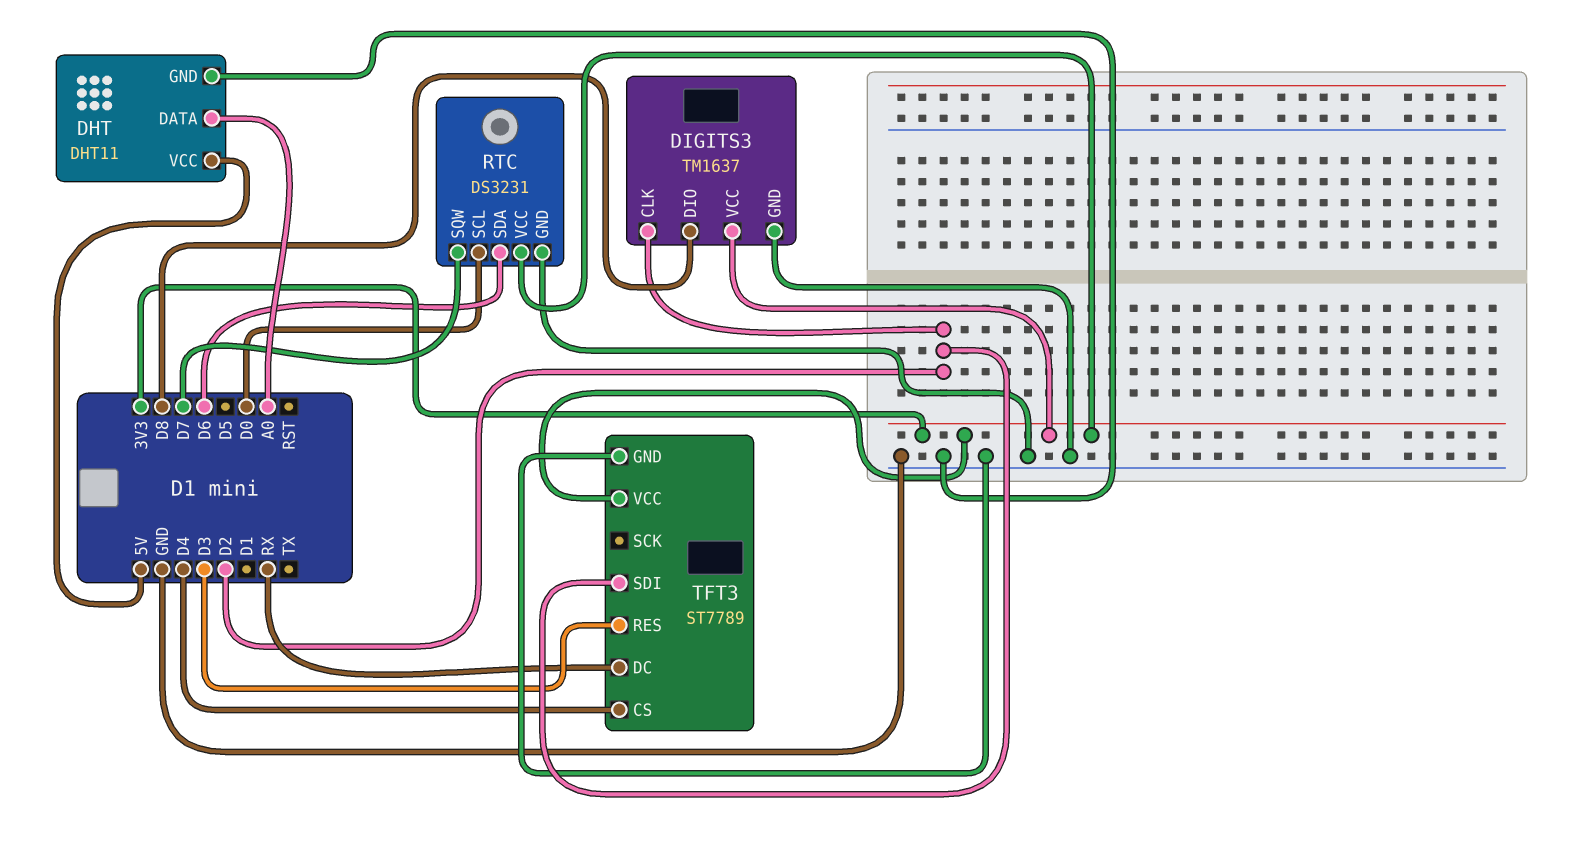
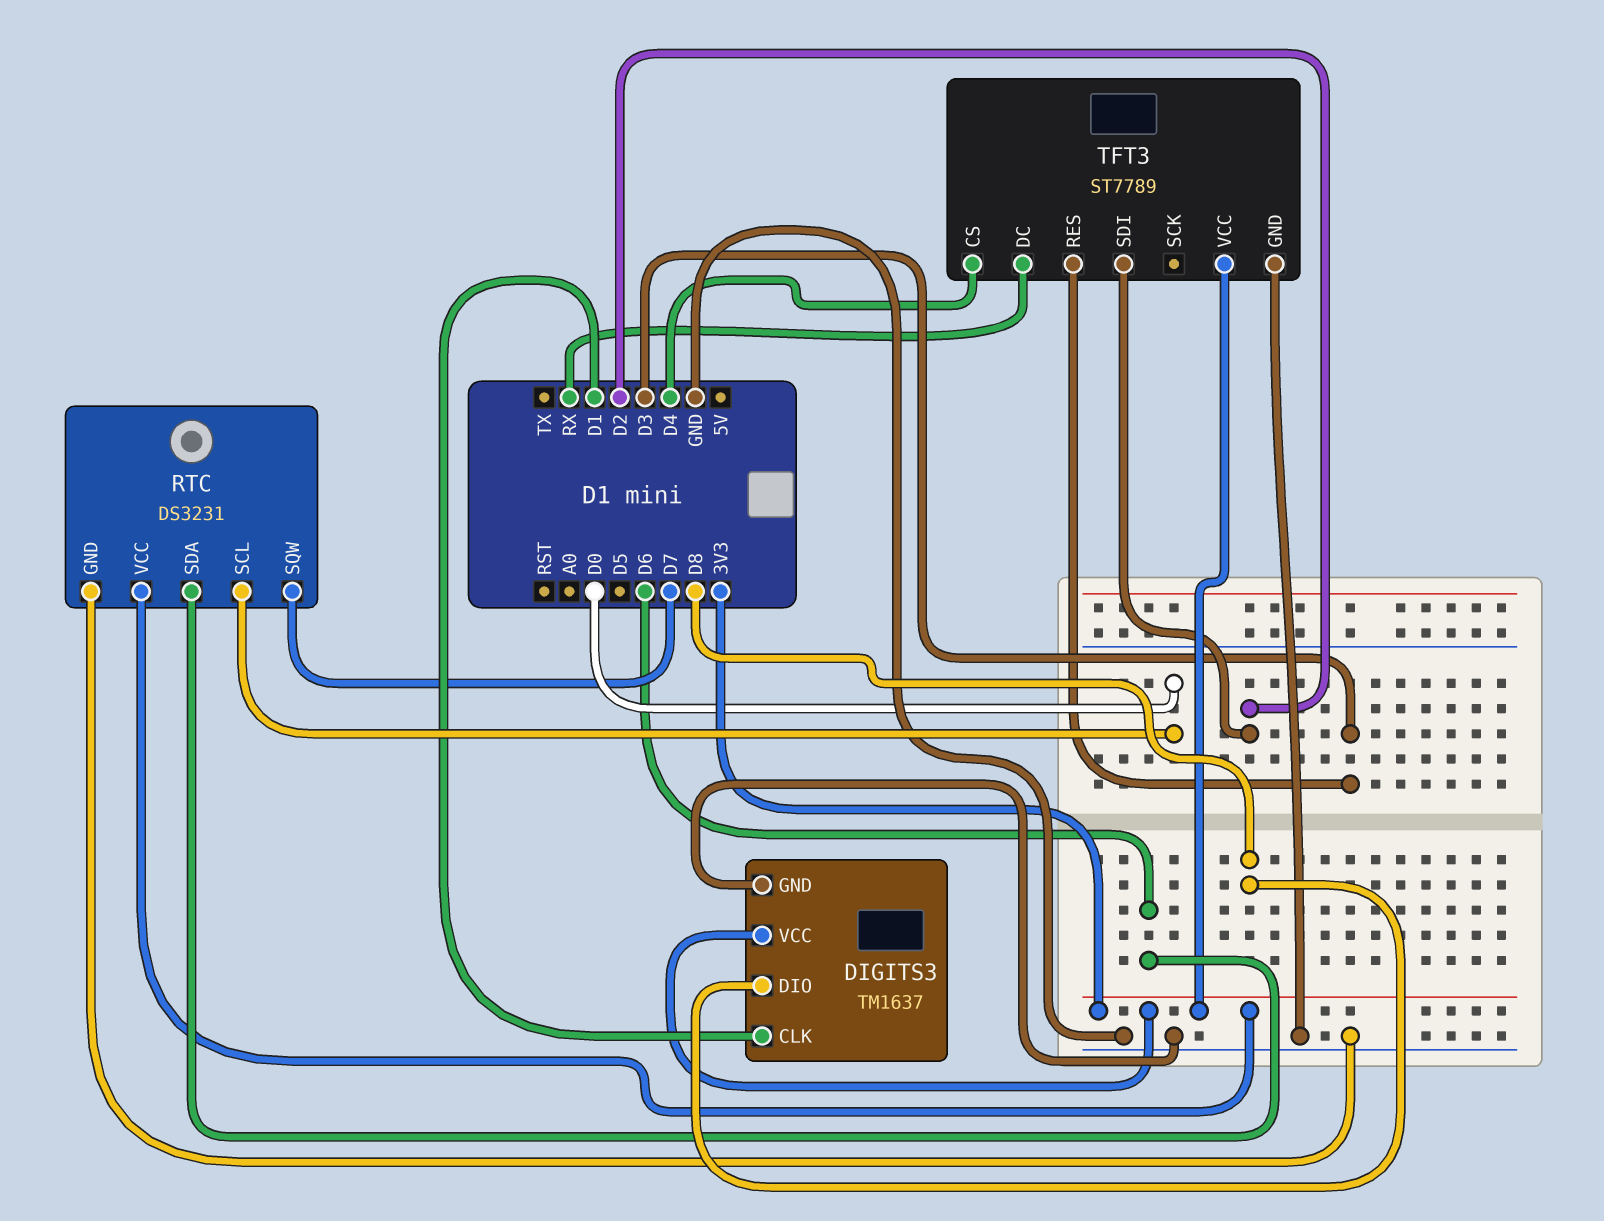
DHT: DHT11 -> none
DHT pin DATA: A0 -> none
DHT pin GND: GND -> none
DHT pin VCC: 5V -> none
DIGITS3 pin CLK: D2 -> D1

